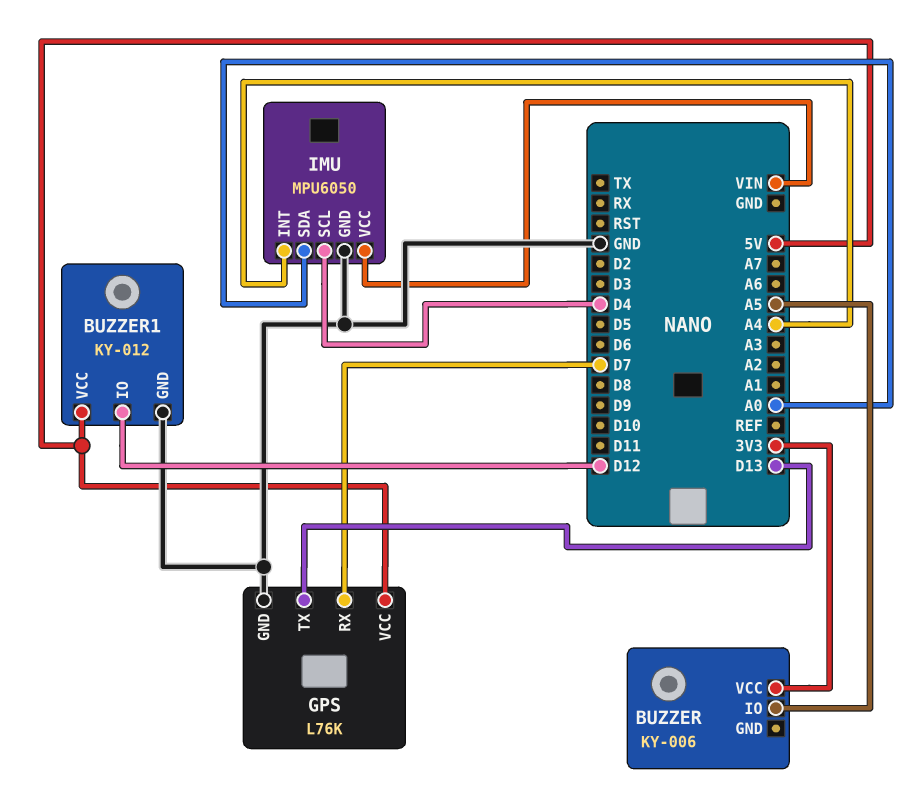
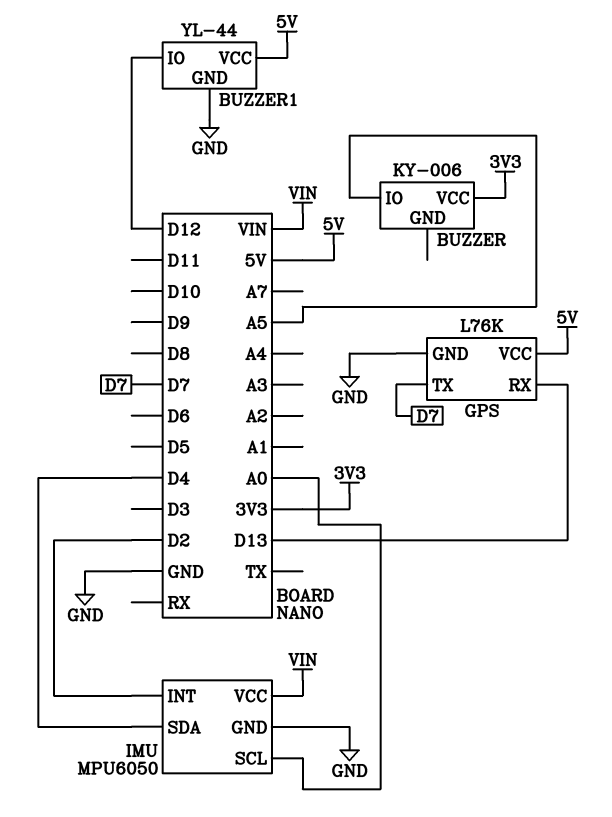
BUZZER1: KY-012 -> YL-44
GPS pin RX: D7 -> D13
GPS pin TX: D13 -> D7
IMU pin INT: A4 -> D2
IMU pin SCL: D4 -> A0
IMU pin SDA: A0 -> D4

